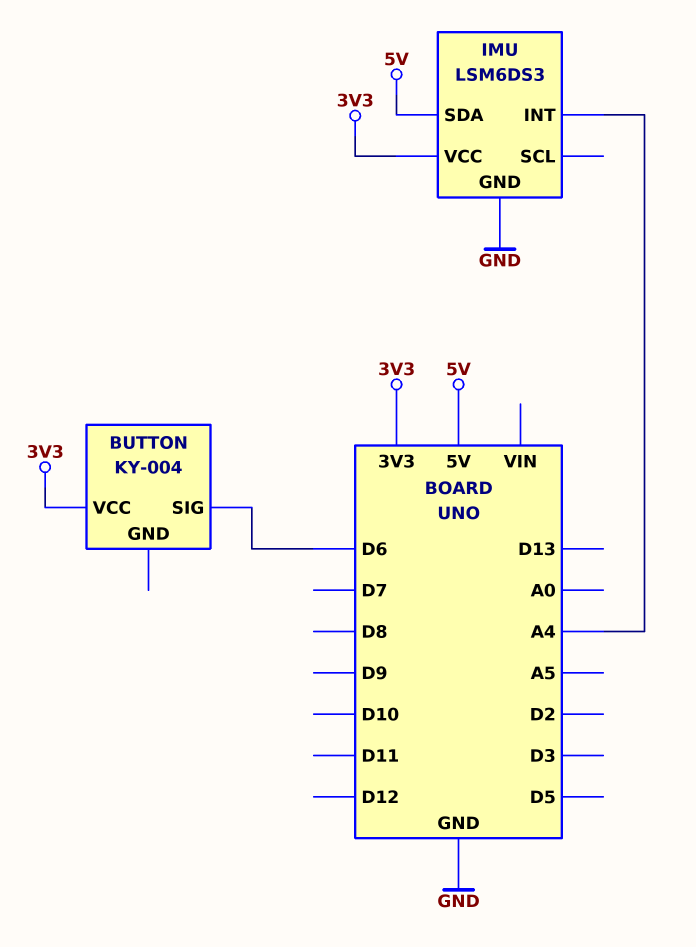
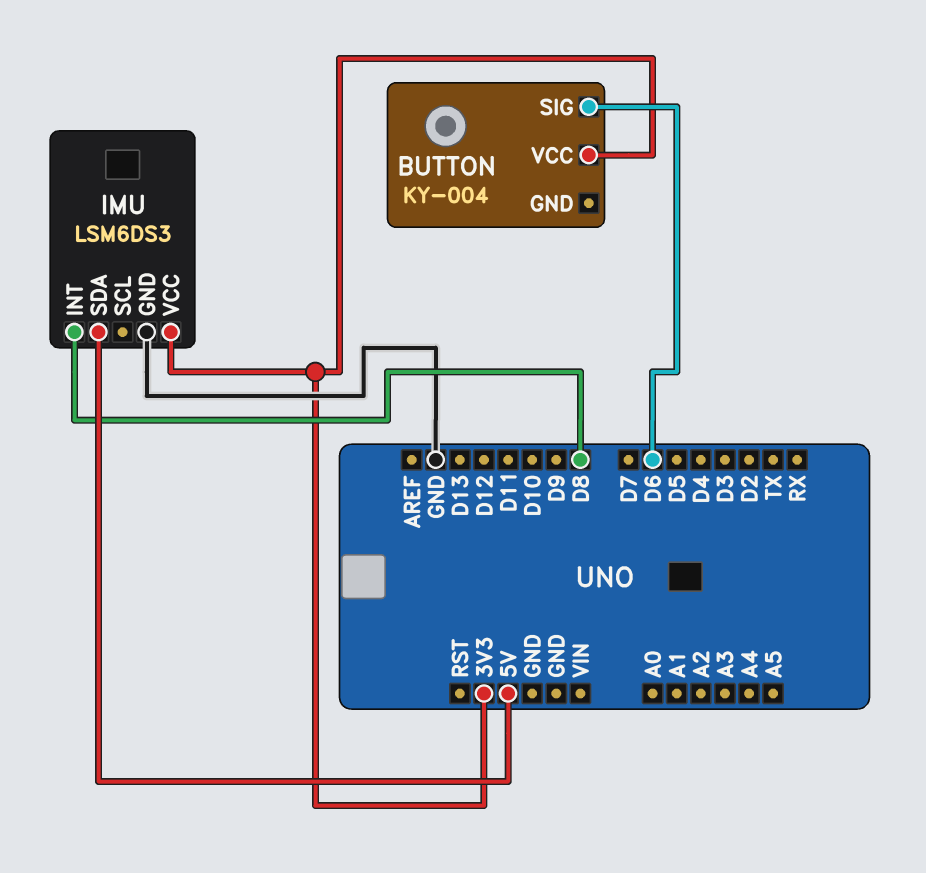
IMU pin INT: A4 -> D8

